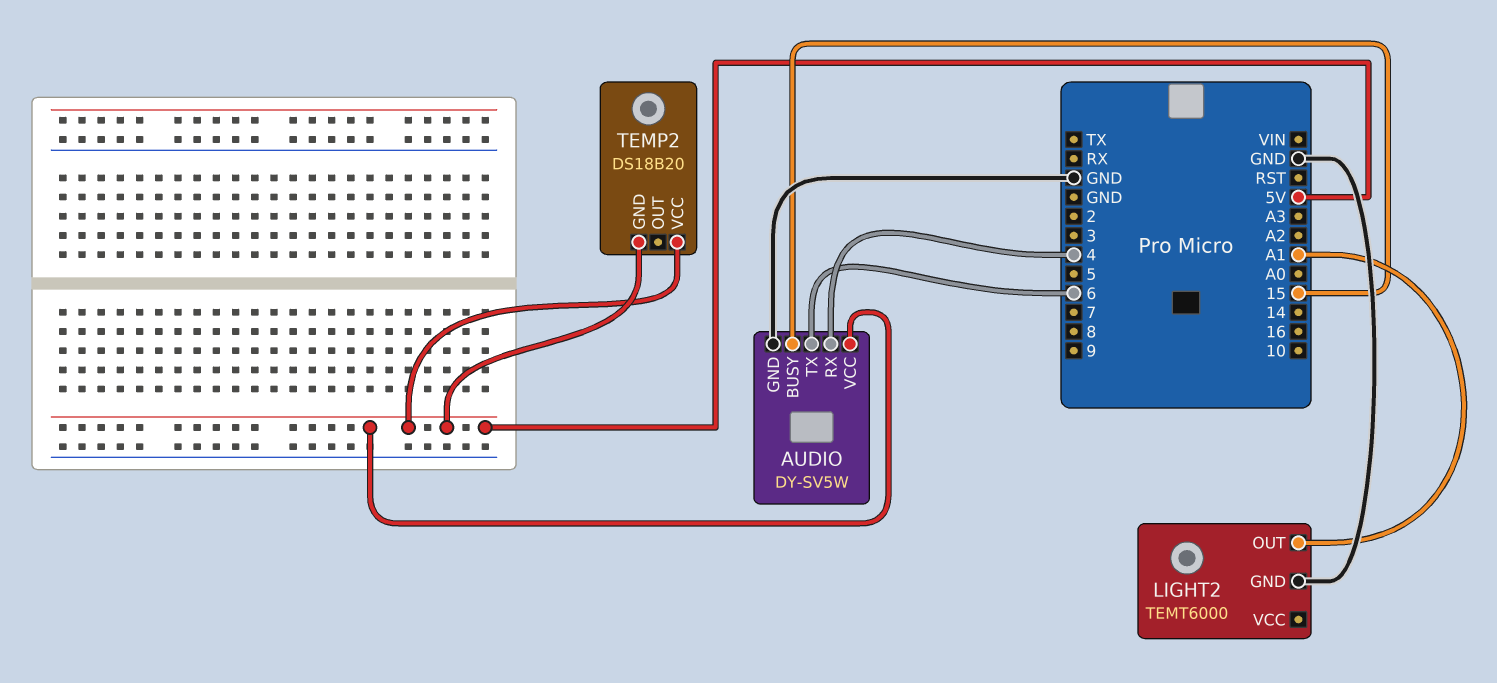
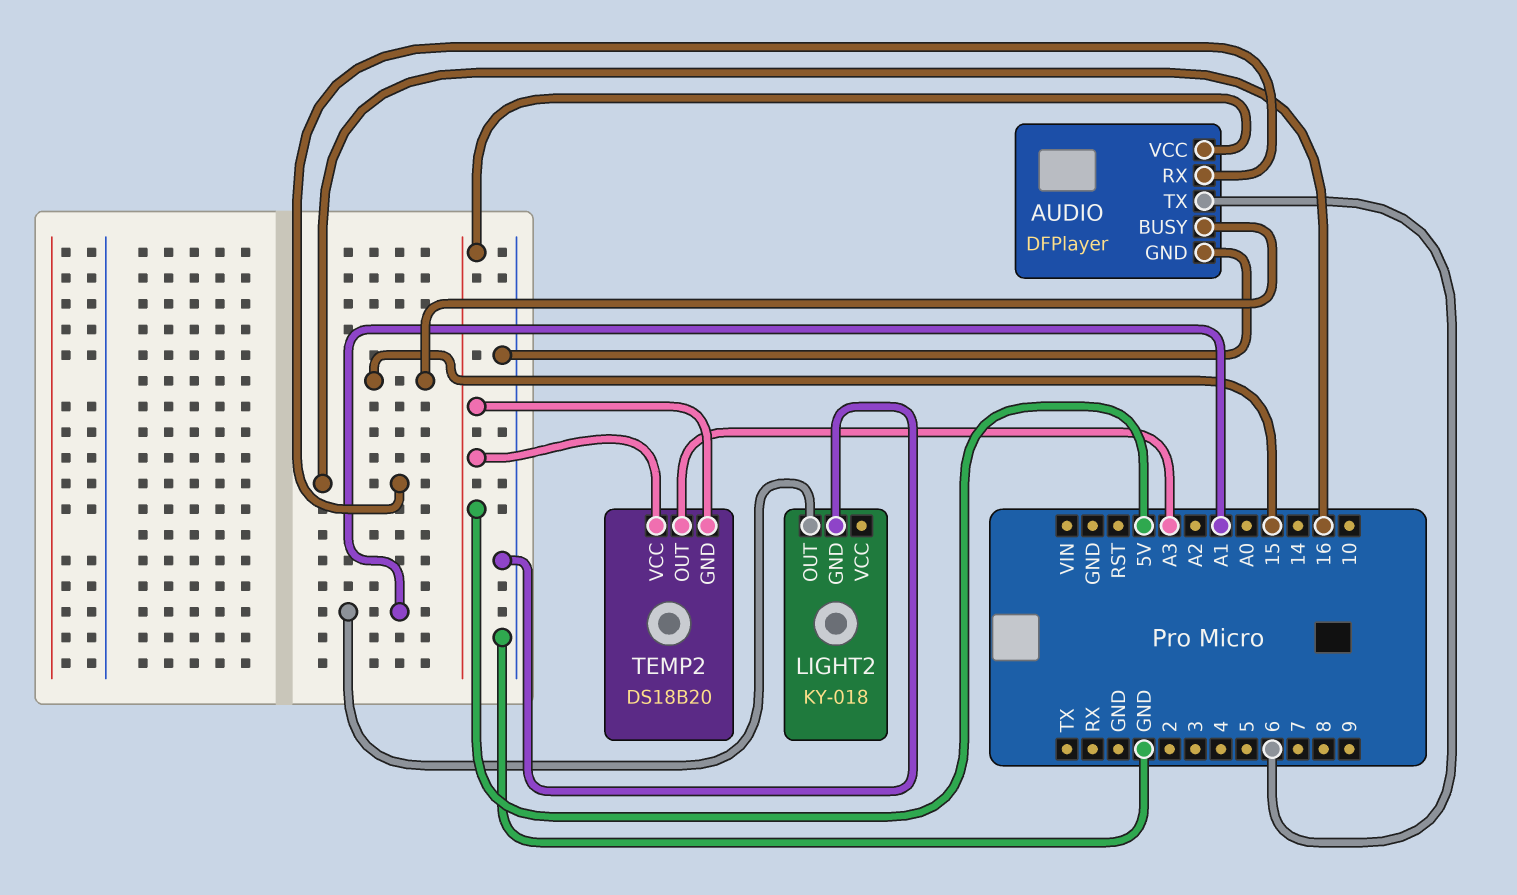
AUDIO: DY-SV5W -> DFPlayer
AUDIO pin RX: 4 -> 16
LIGHT2: TEMT6000 -> KY-018
TEMP2 pin OUT: none -> A3

